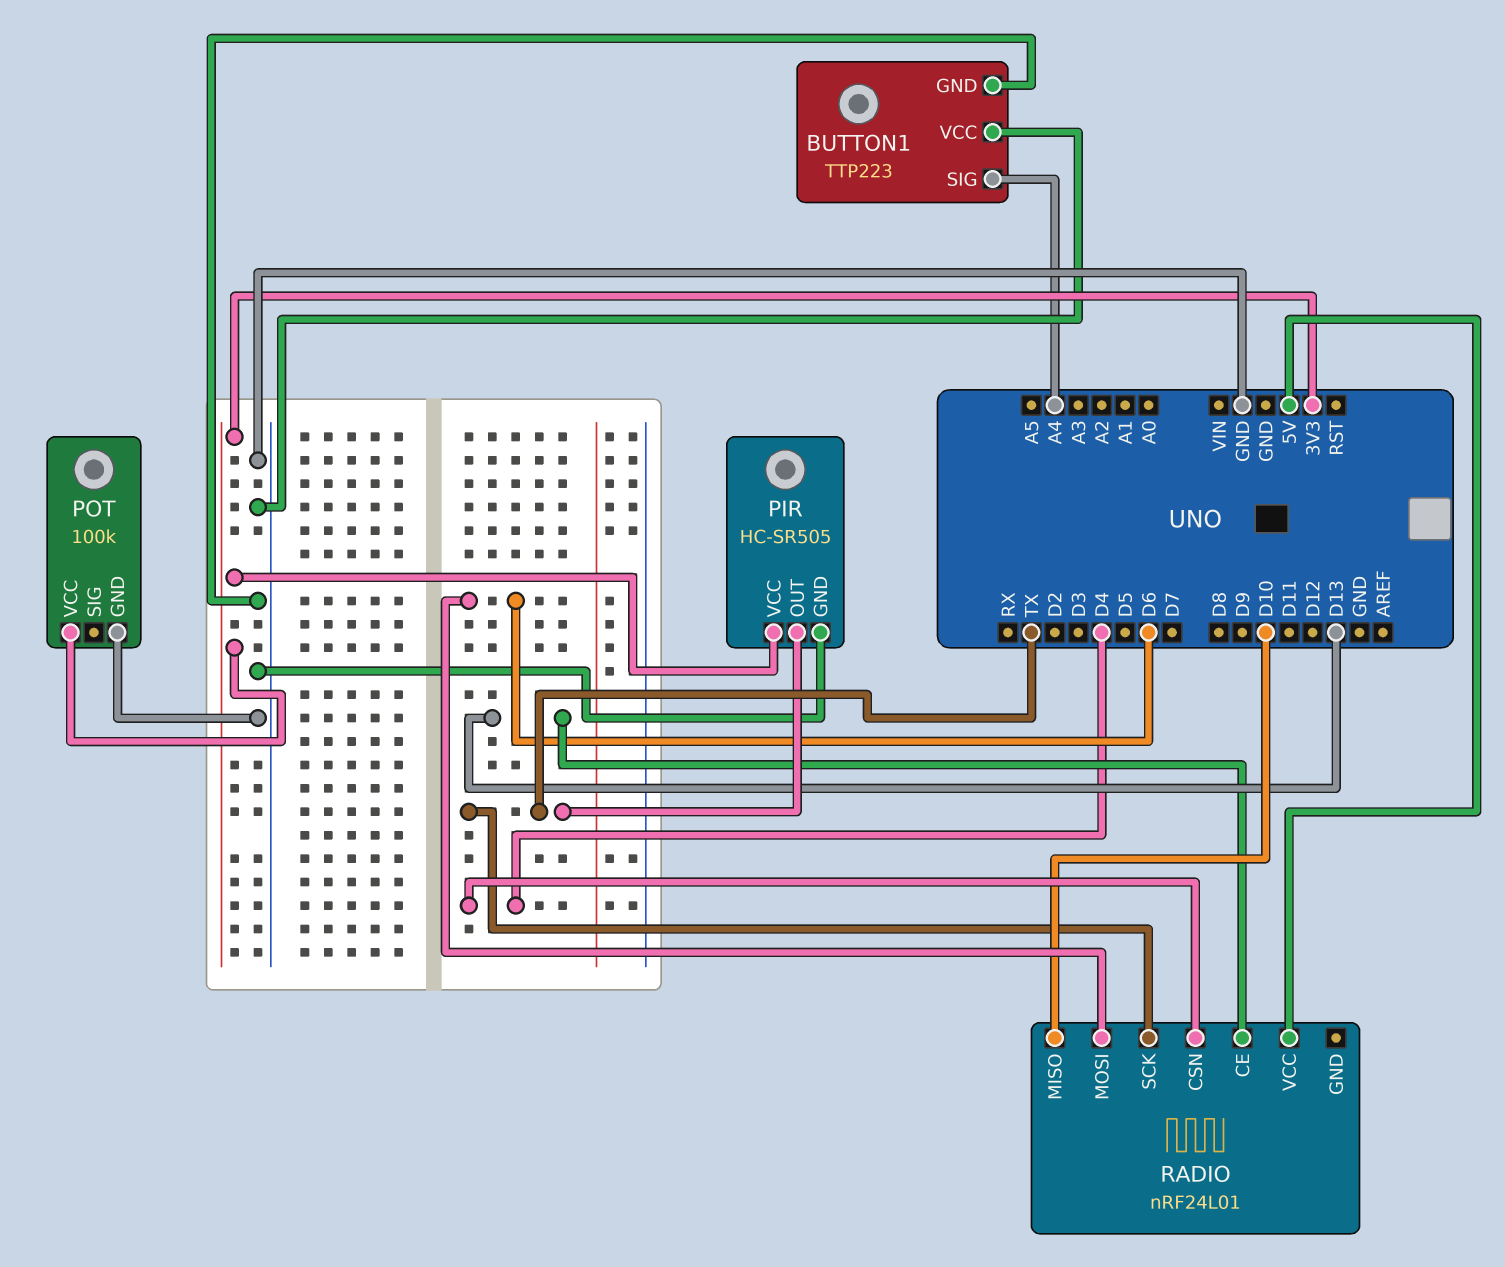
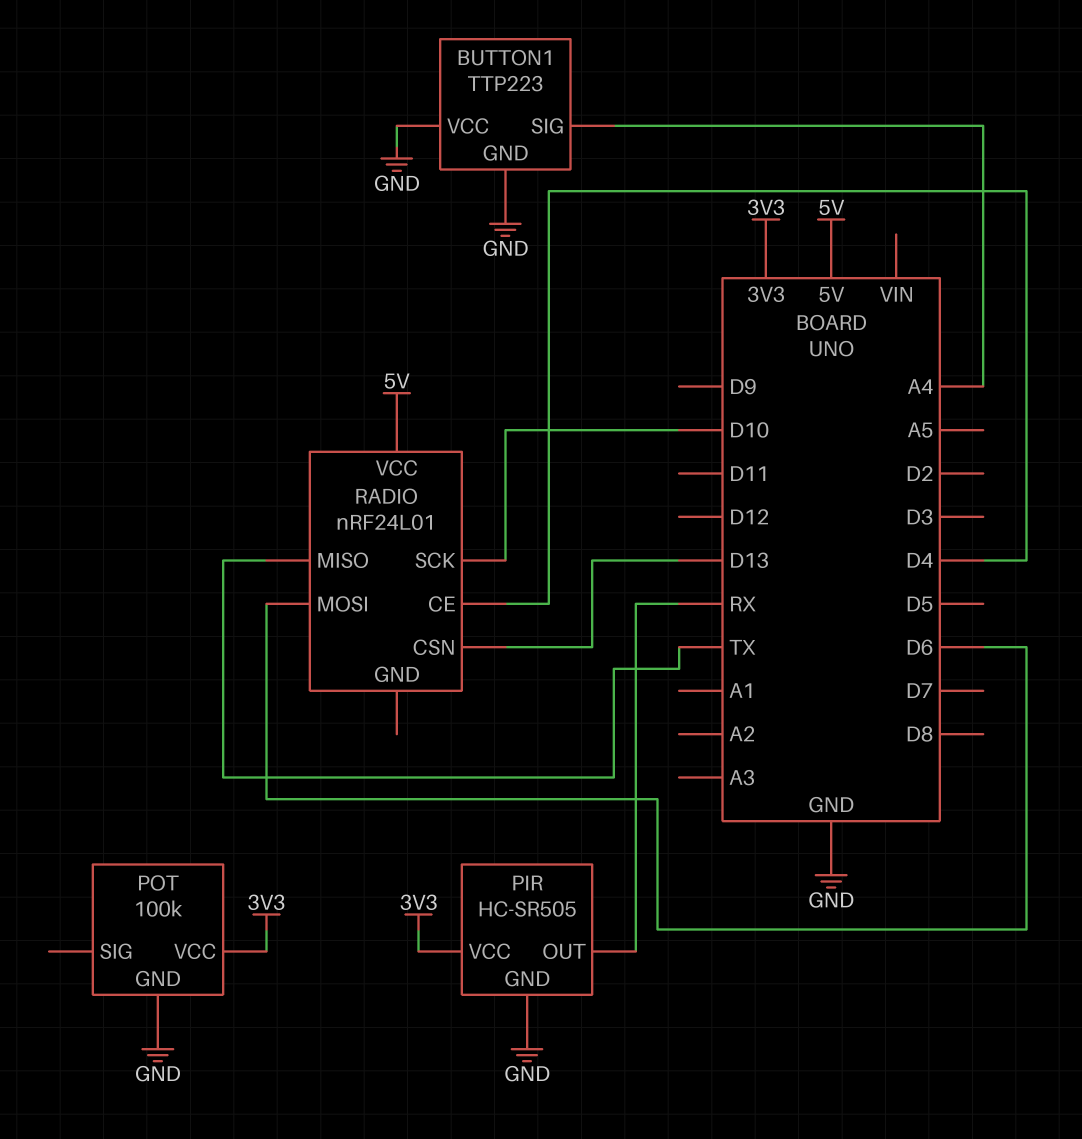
PIR pin OUT: TX -> RX
RADIO pin CE: D13 -> D4
RADIO pin CSN: D4 -> D13
RADIO pin MISO: D10 -> TX
RADIO pin SCK: TX -> D10

